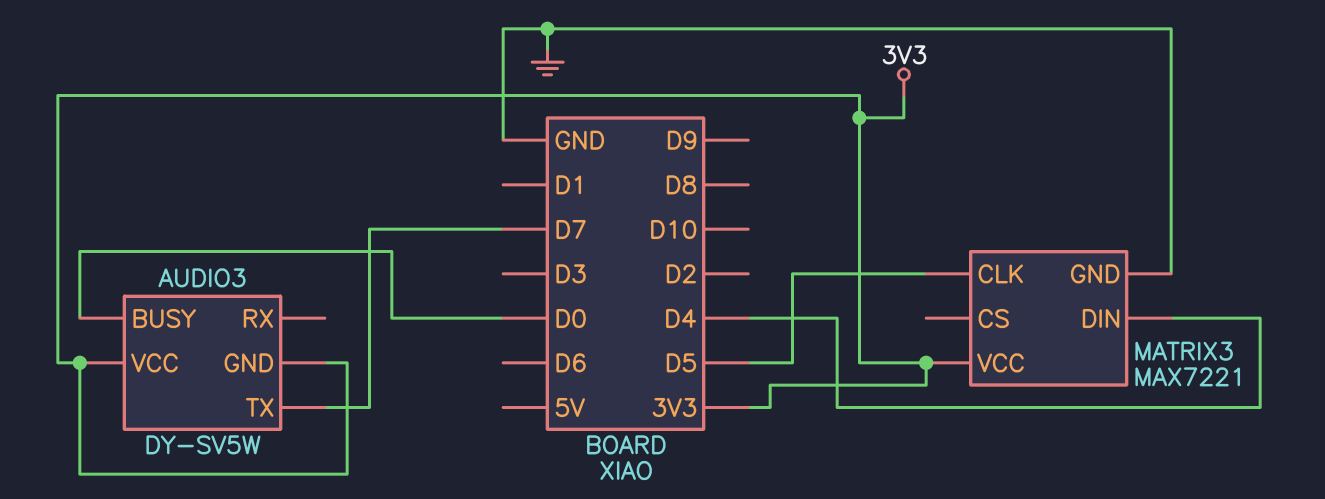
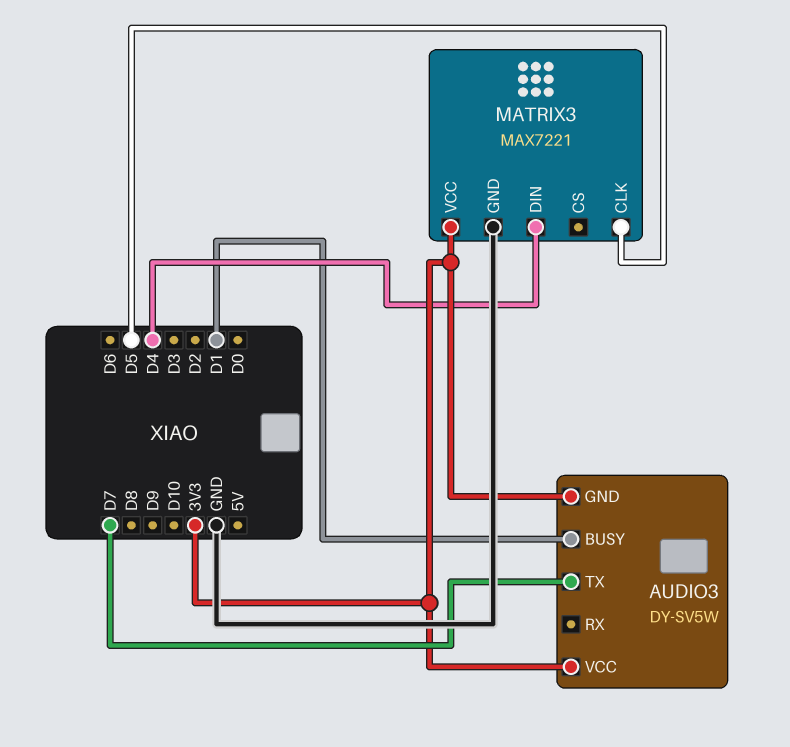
AUDIO3 pin BUSY: D0 -> D1

